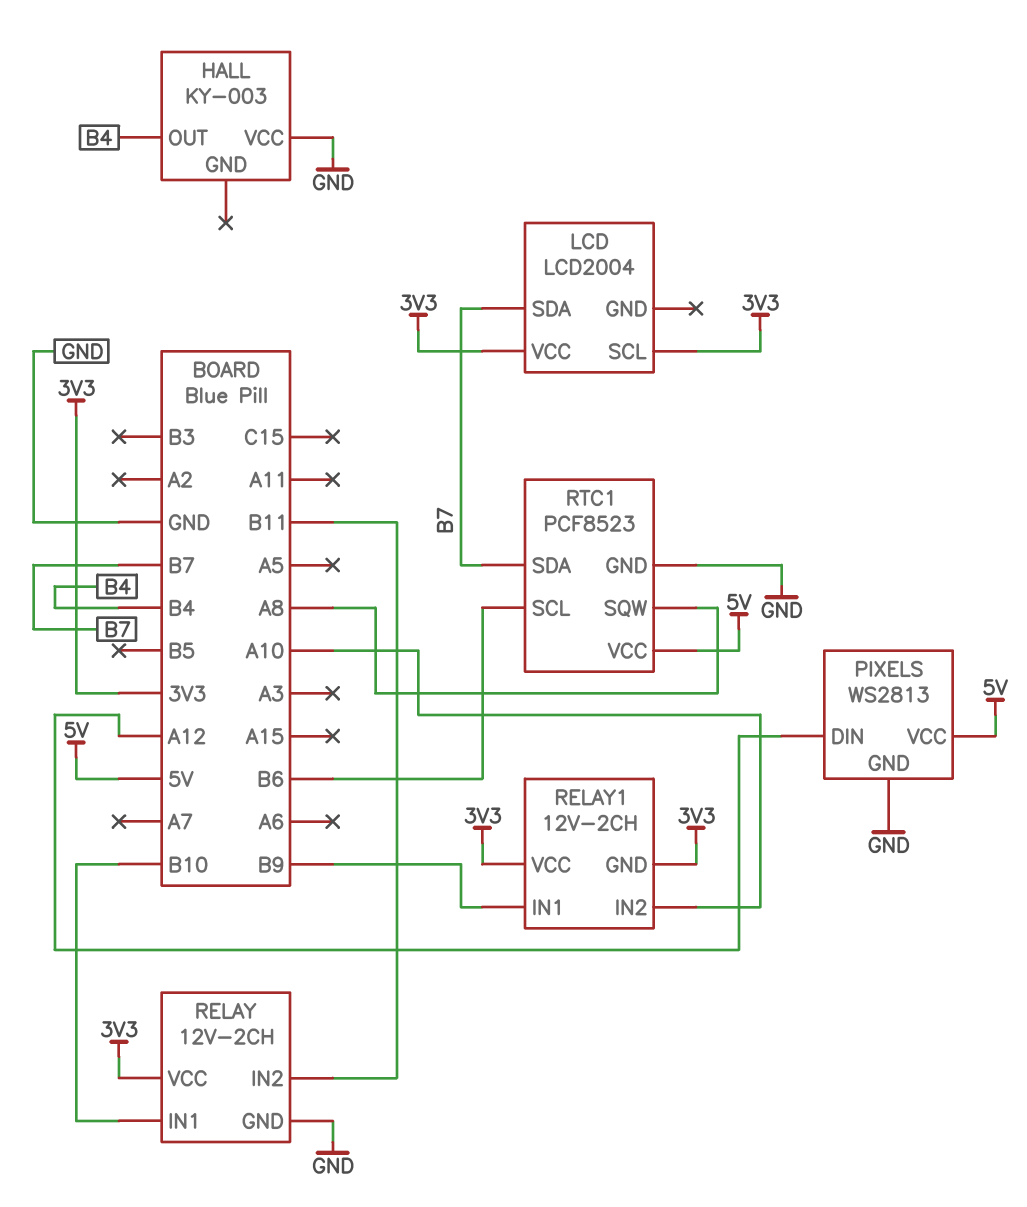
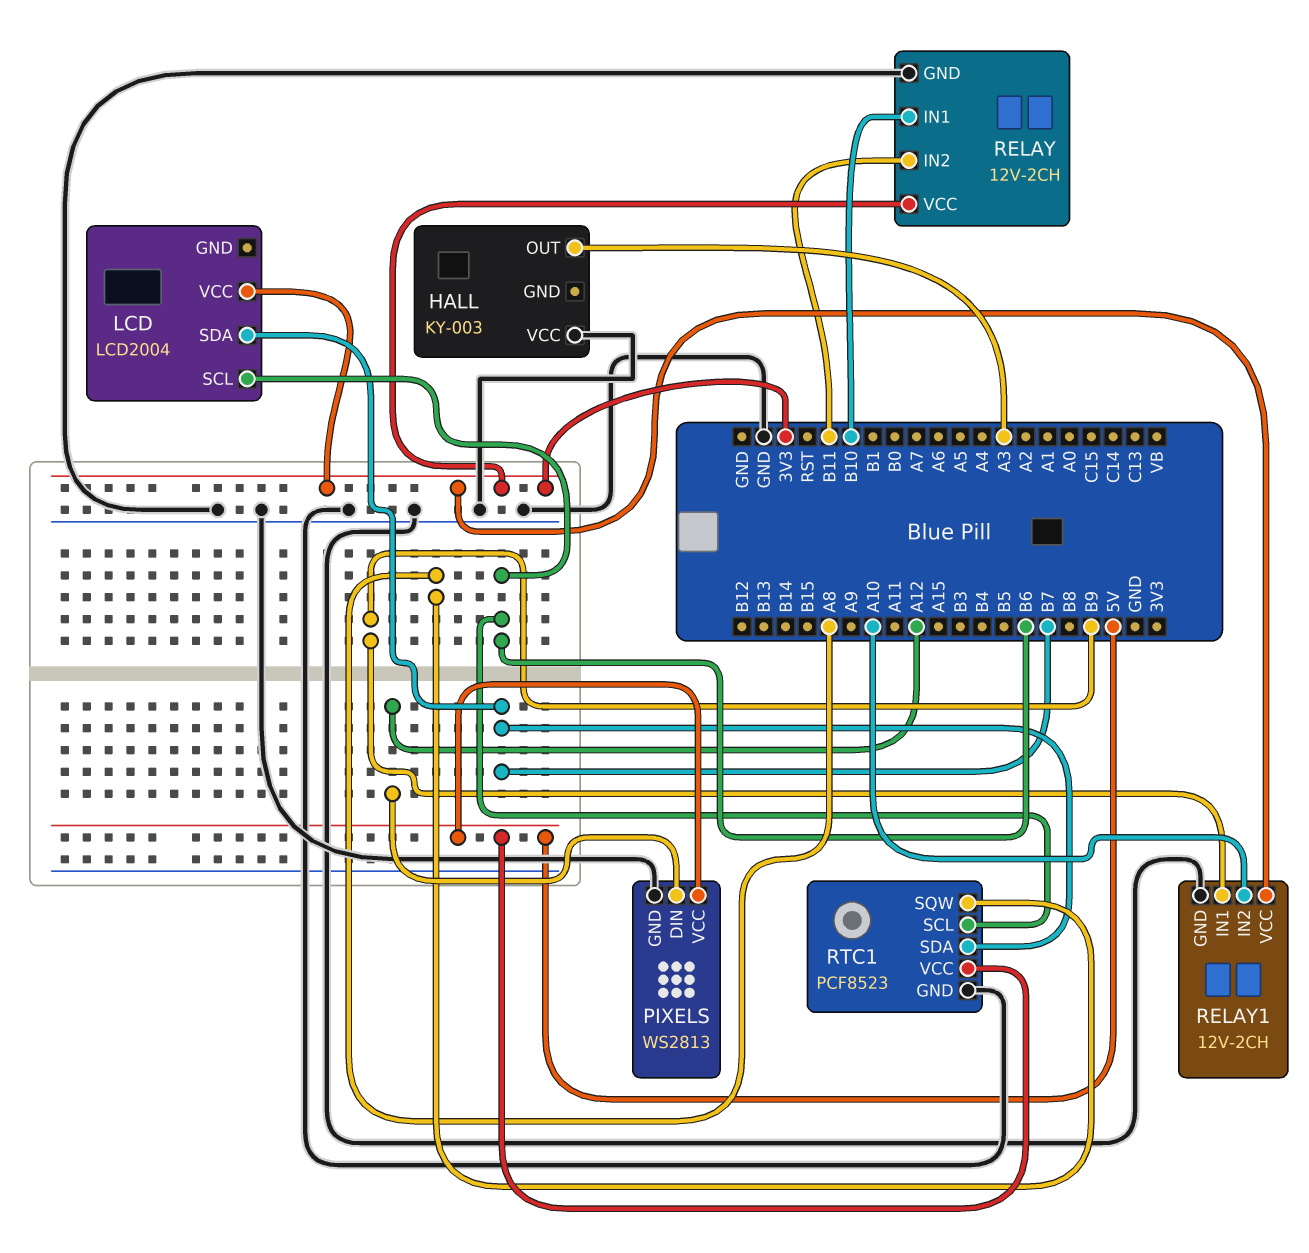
HALL pin OUT: B4 -> A3
LCD pin SCL: 3V3 -> B6
RELAY1 pin GND: 3V3 -> GND

